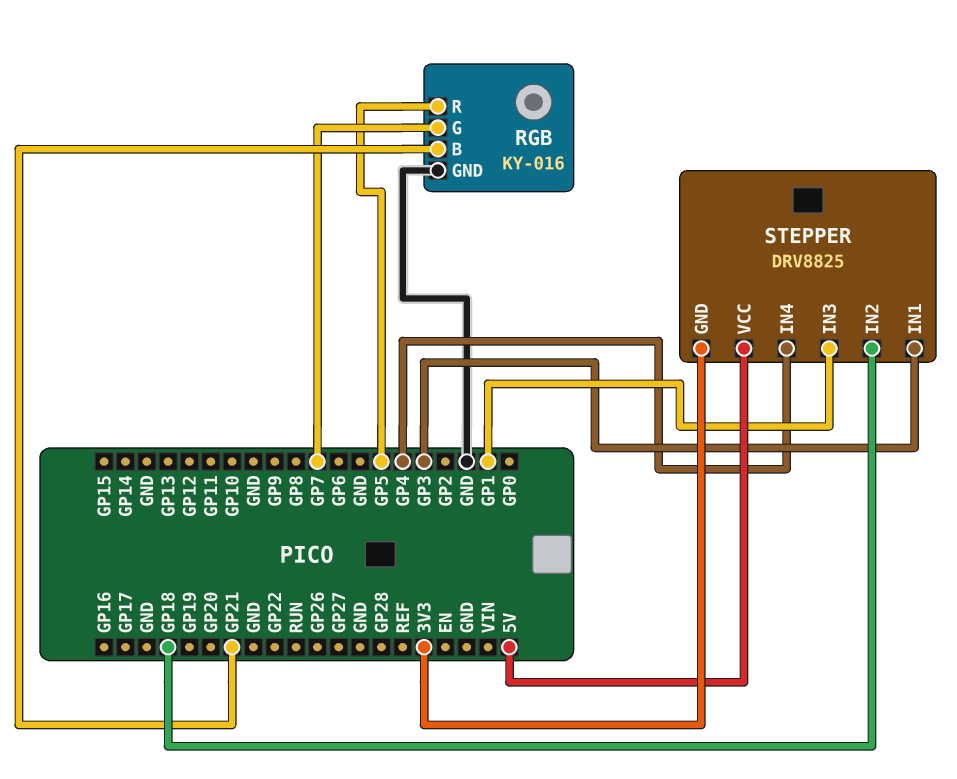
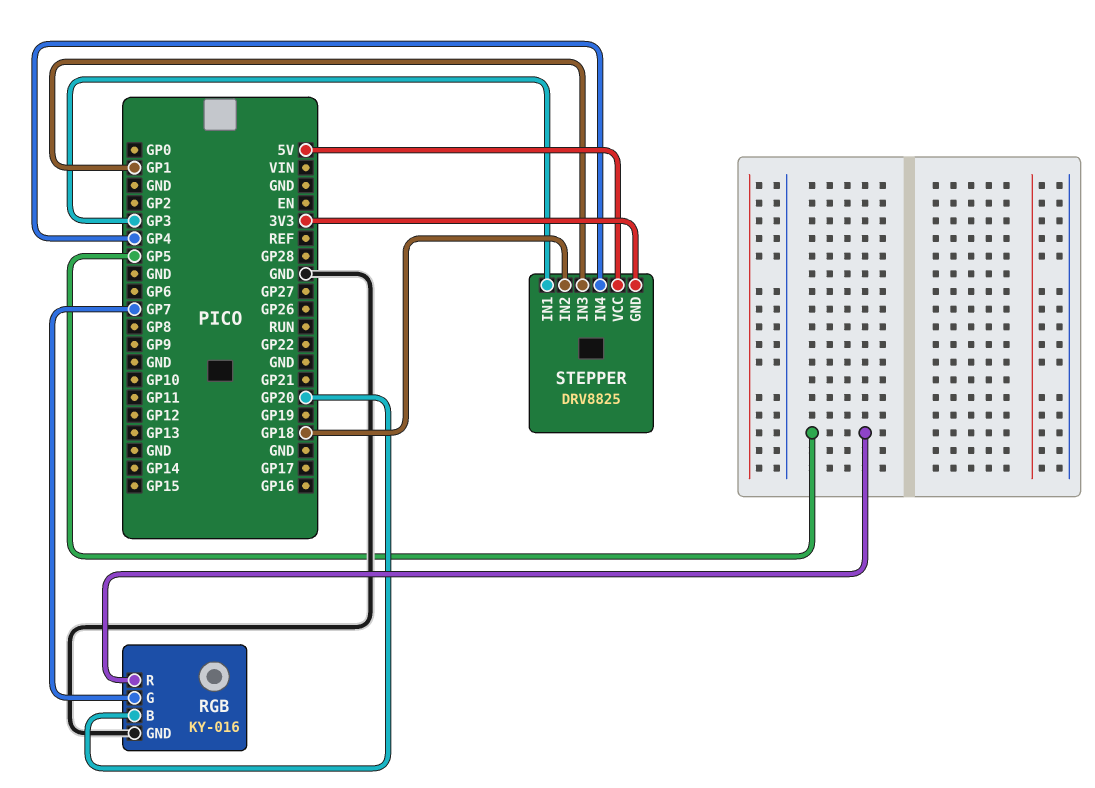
RGB pin B: GP21 -> GP20

